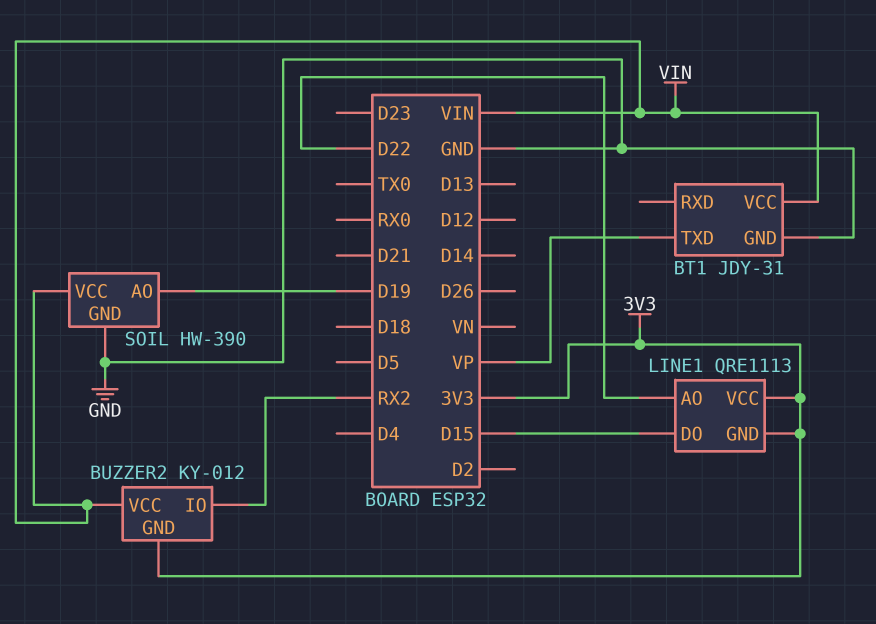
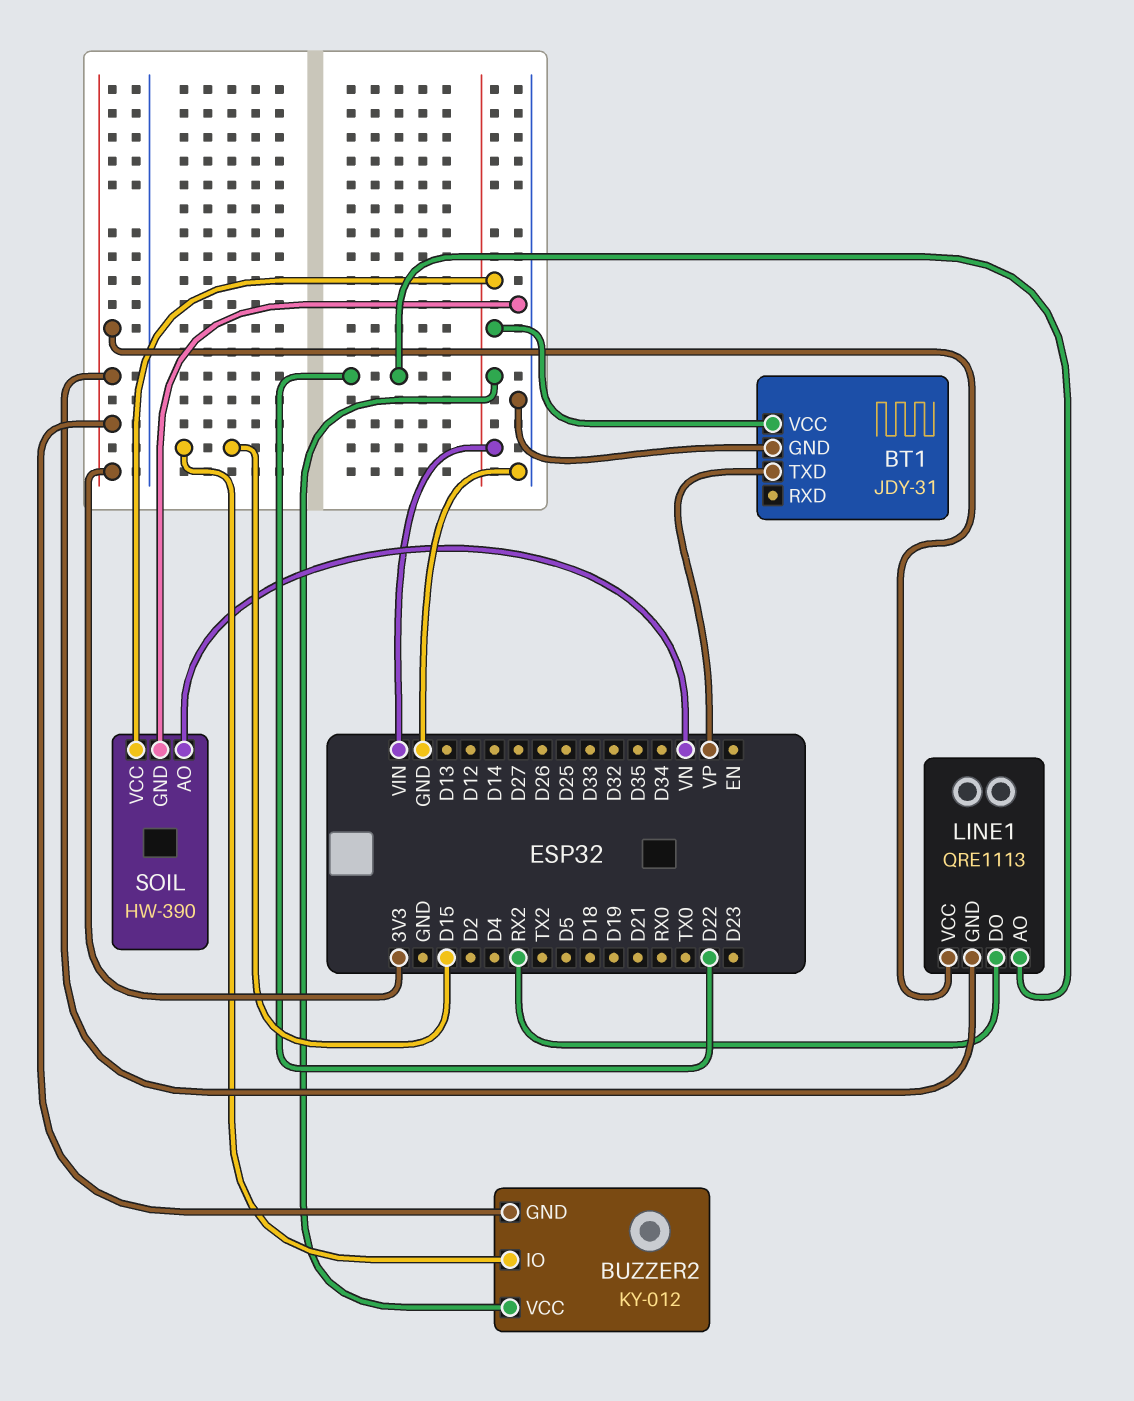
BUZZER2 pin IO: RX2 -> D15
LINE1 pin DO: D15 -> RX2
SOIL pin AO: D19 -> VN

